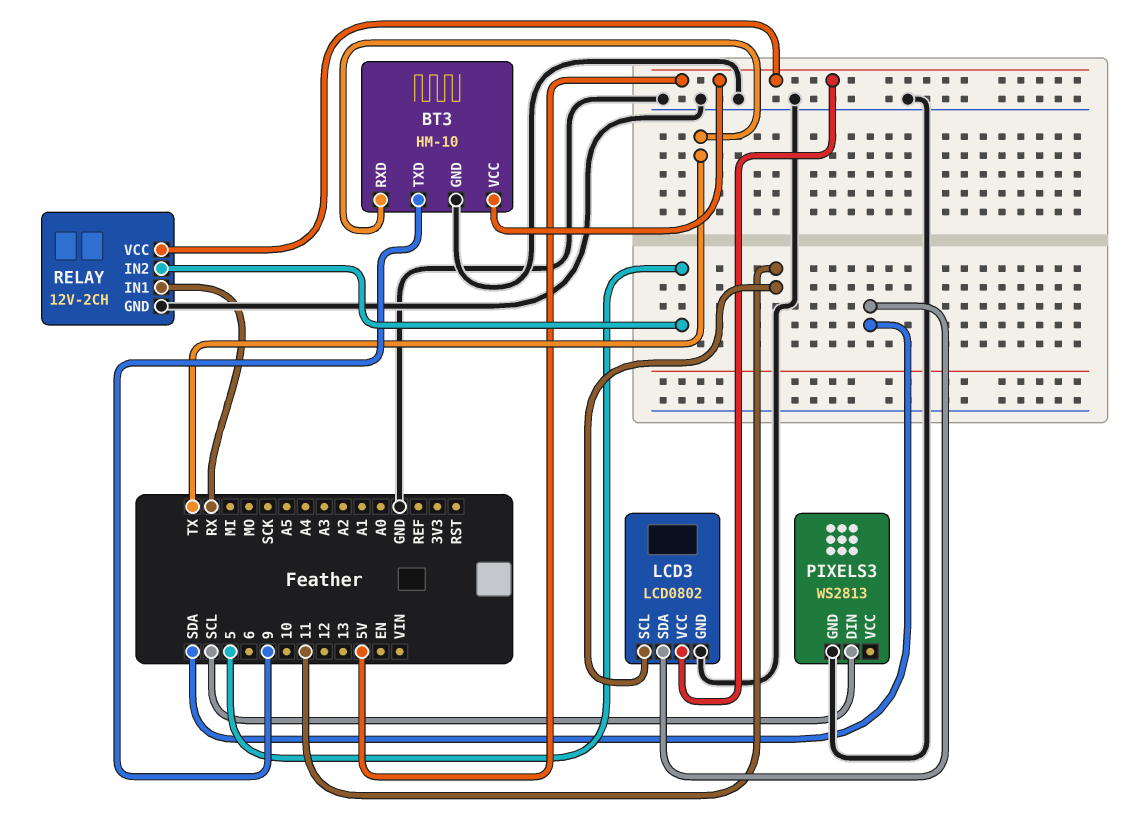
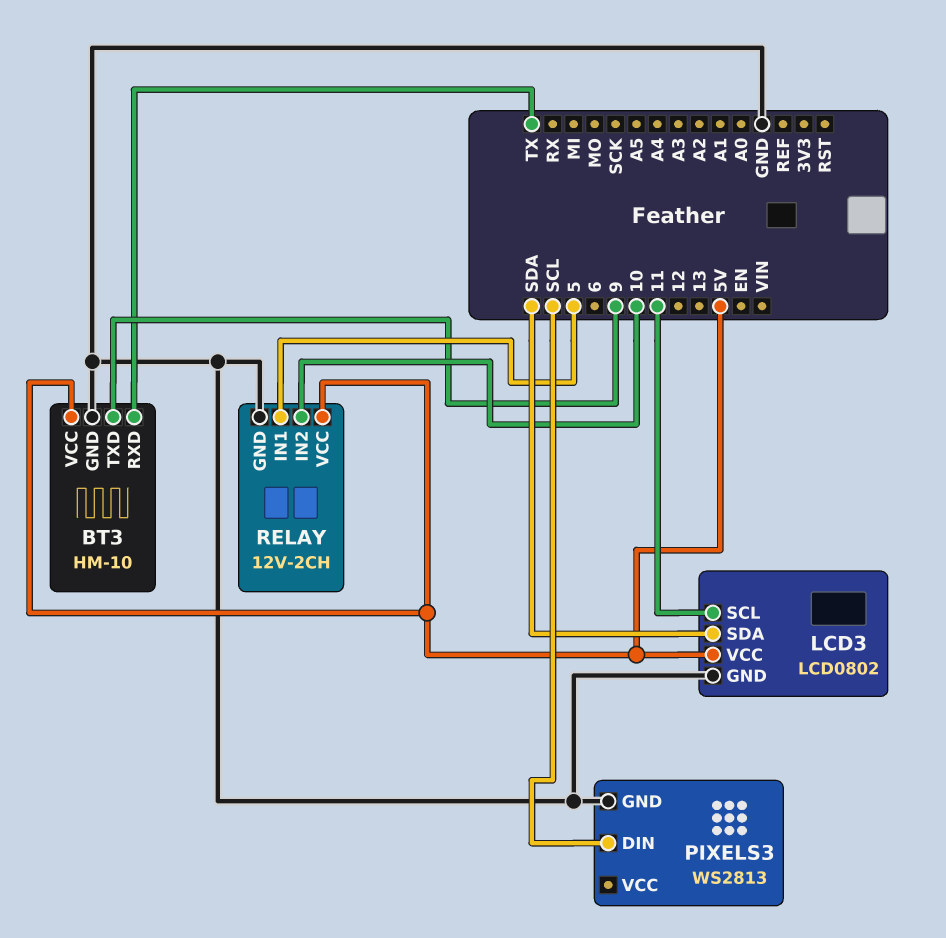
RELAY pin IN1: RX -> 5
RELAY pin IN2: 5 -> 10

